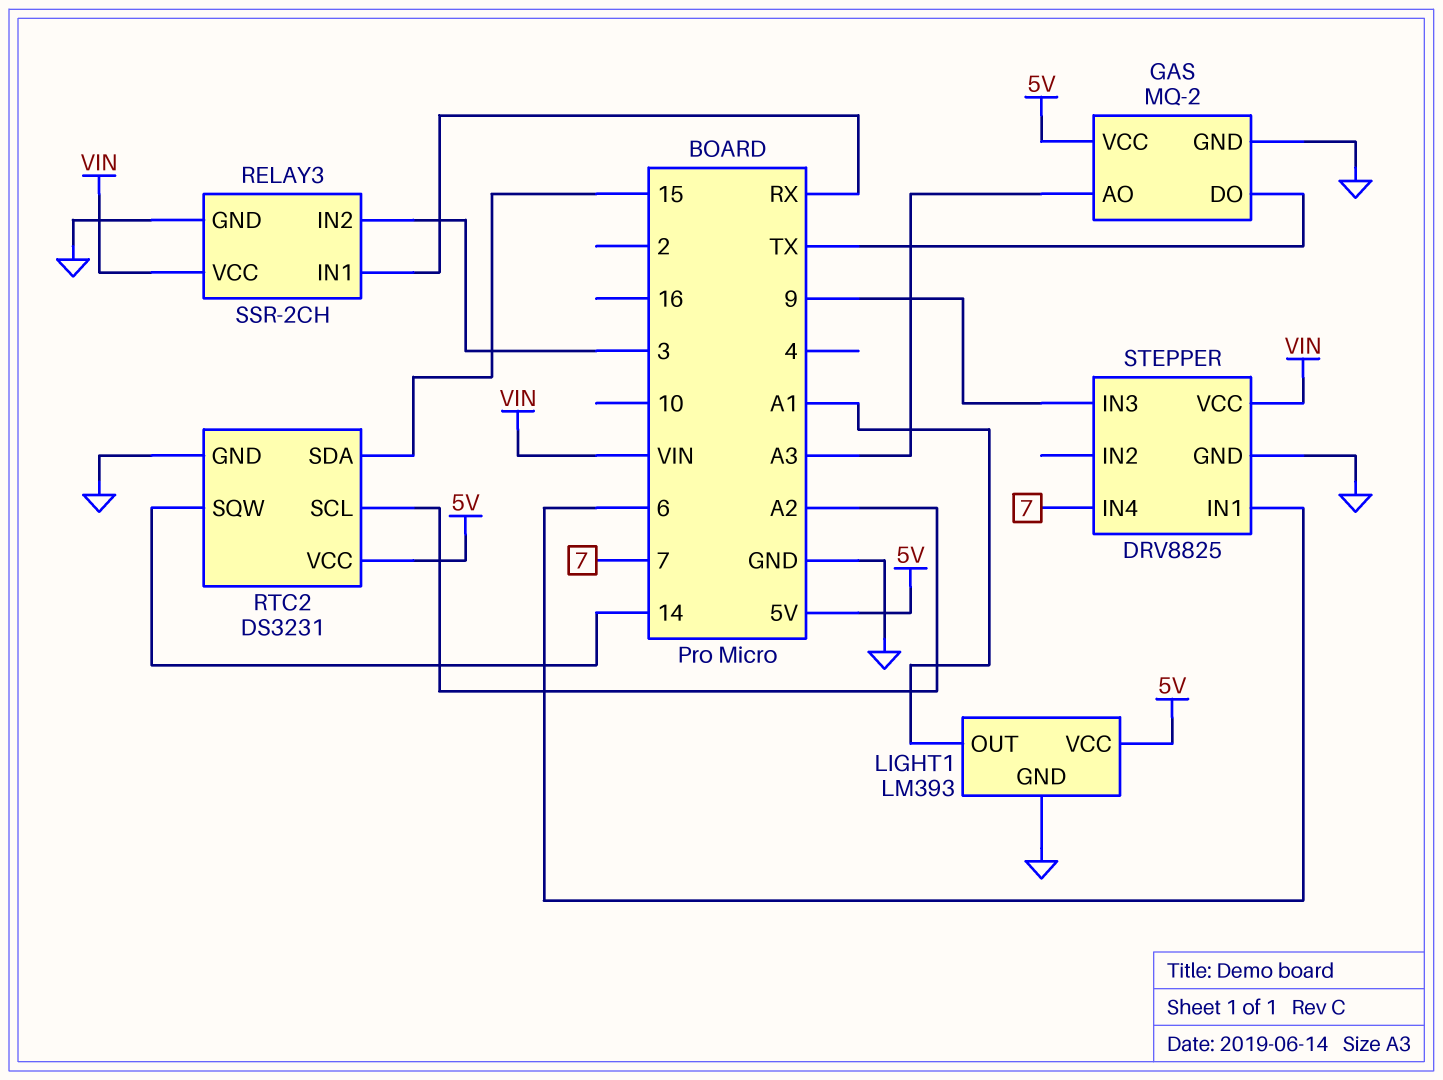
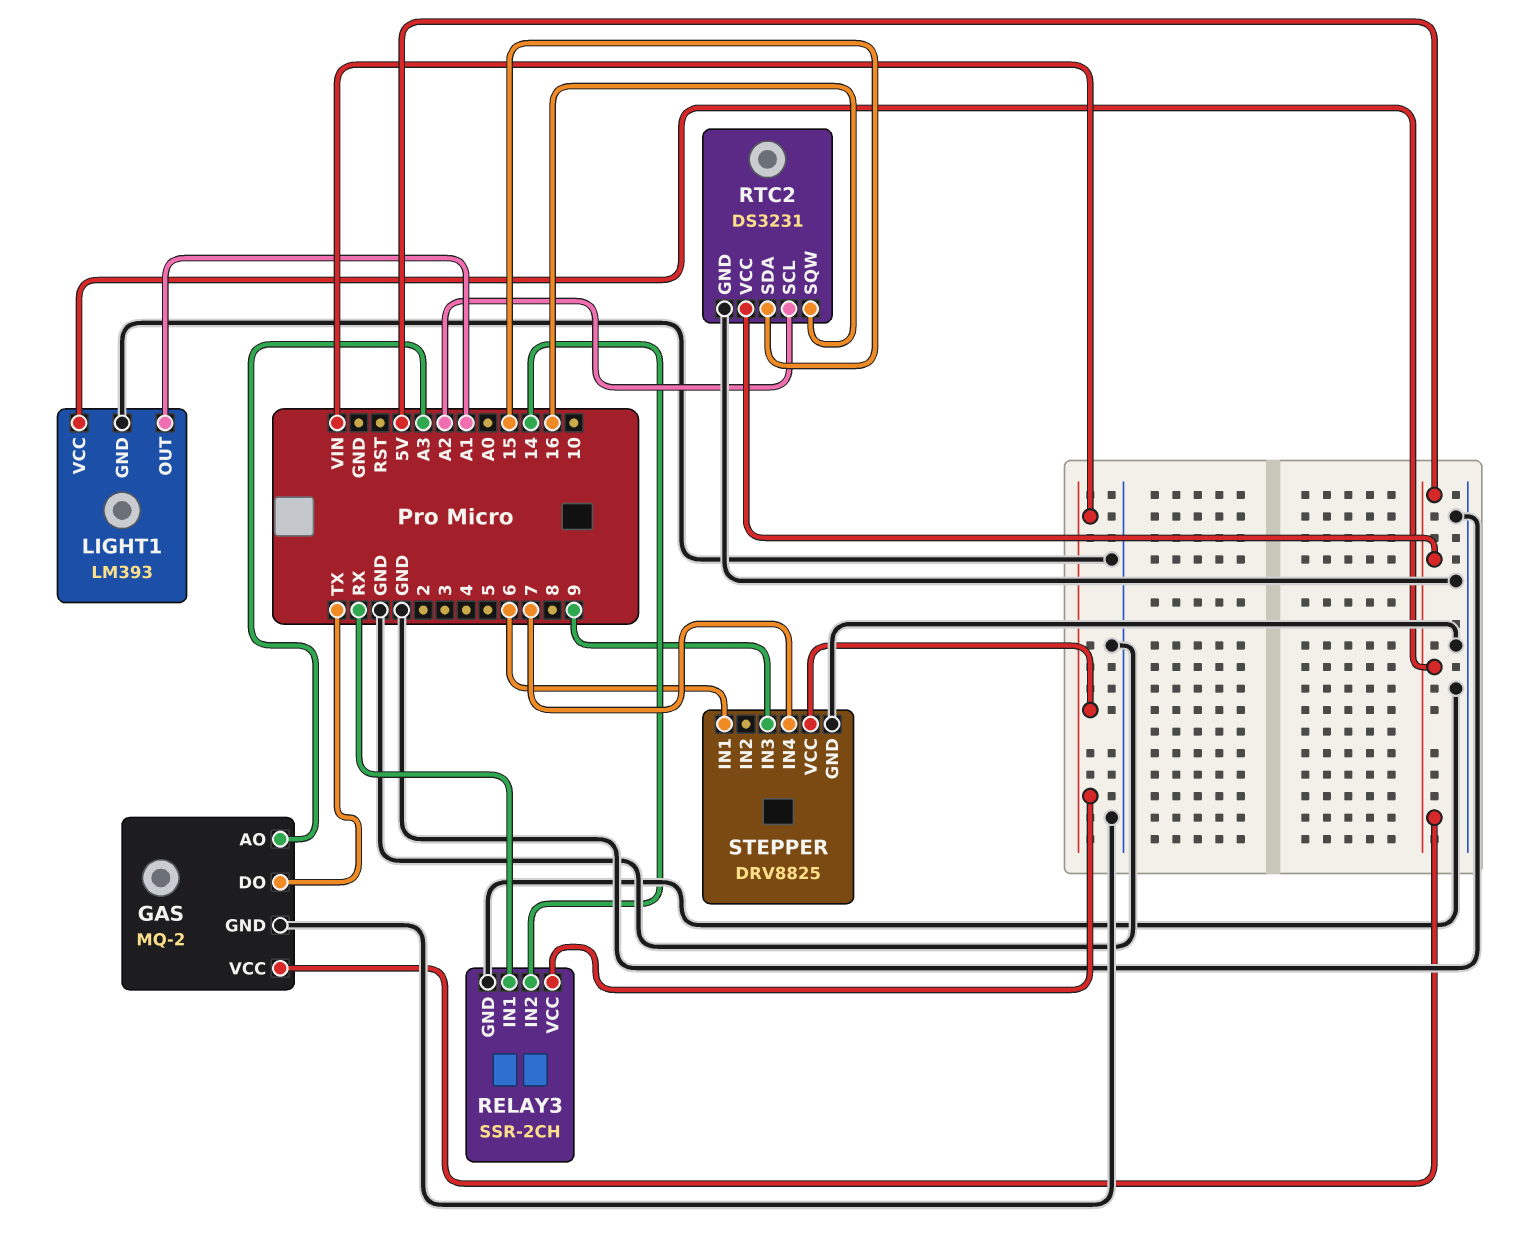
RELAY3 pin IN2: 3 -> 14
RTC2 pin SQW: 14 -> 16

